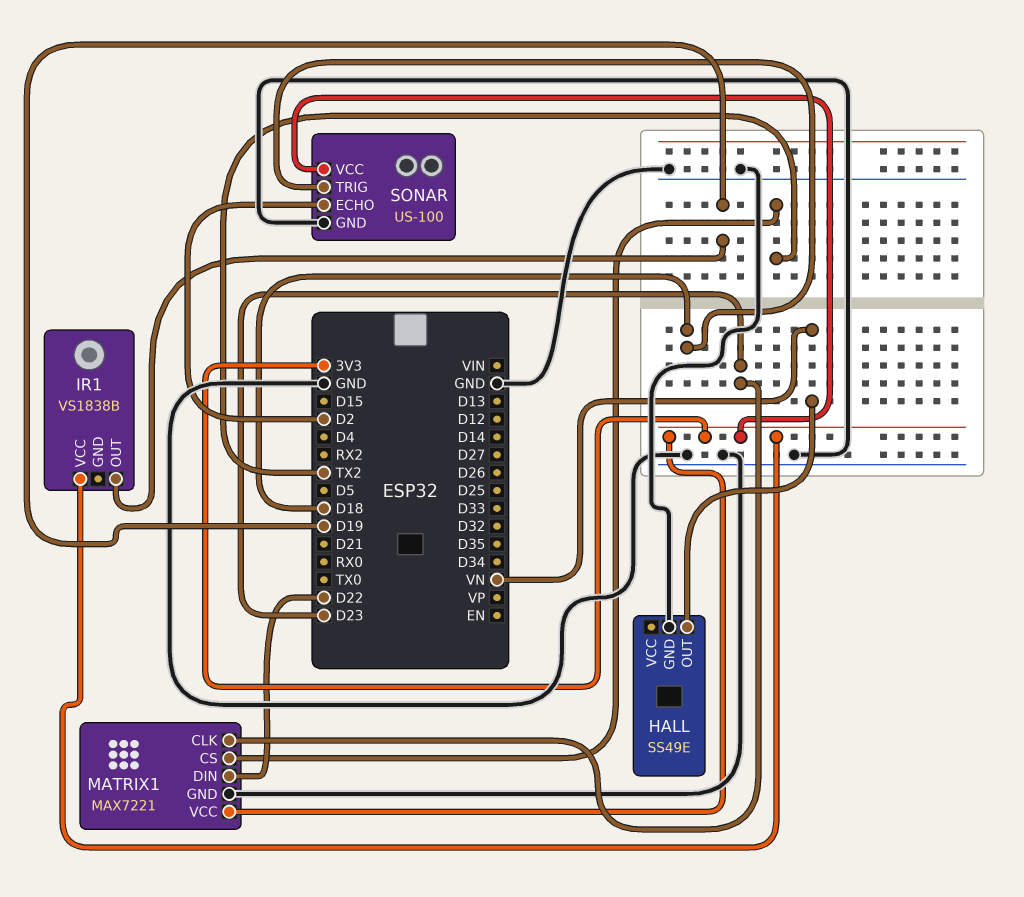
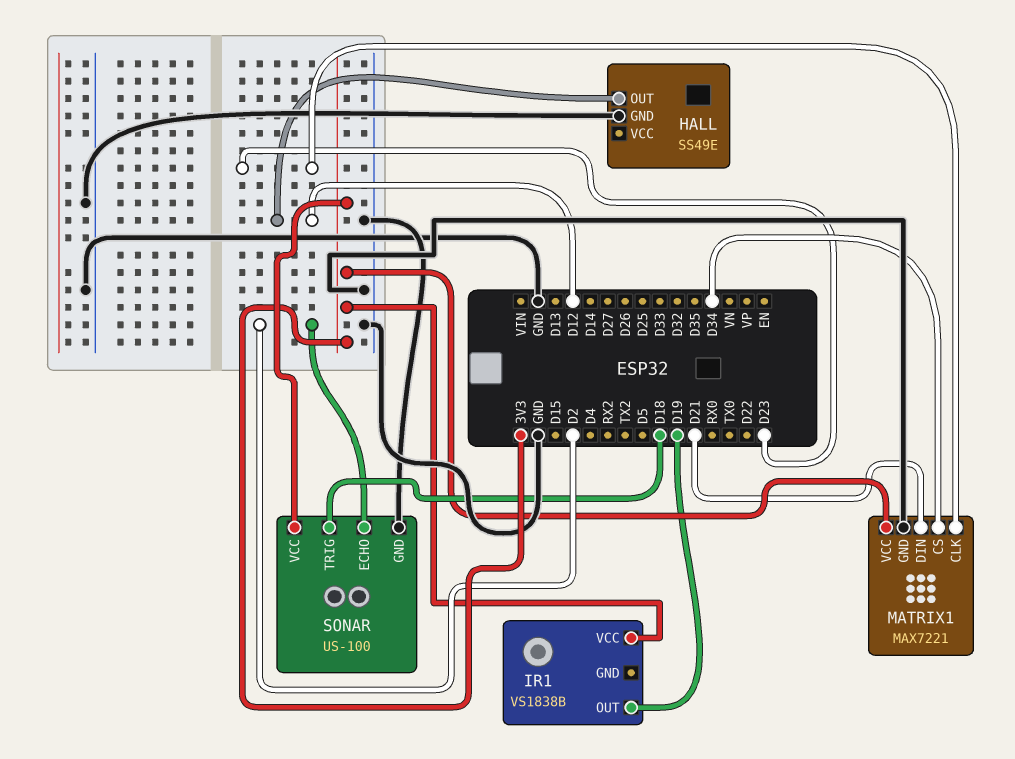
HALL pin OUT: VN -> D12
MATRIX1 pin CS: TX2 -> D34
MATRIX1 pin DIN: D22 -> D21

